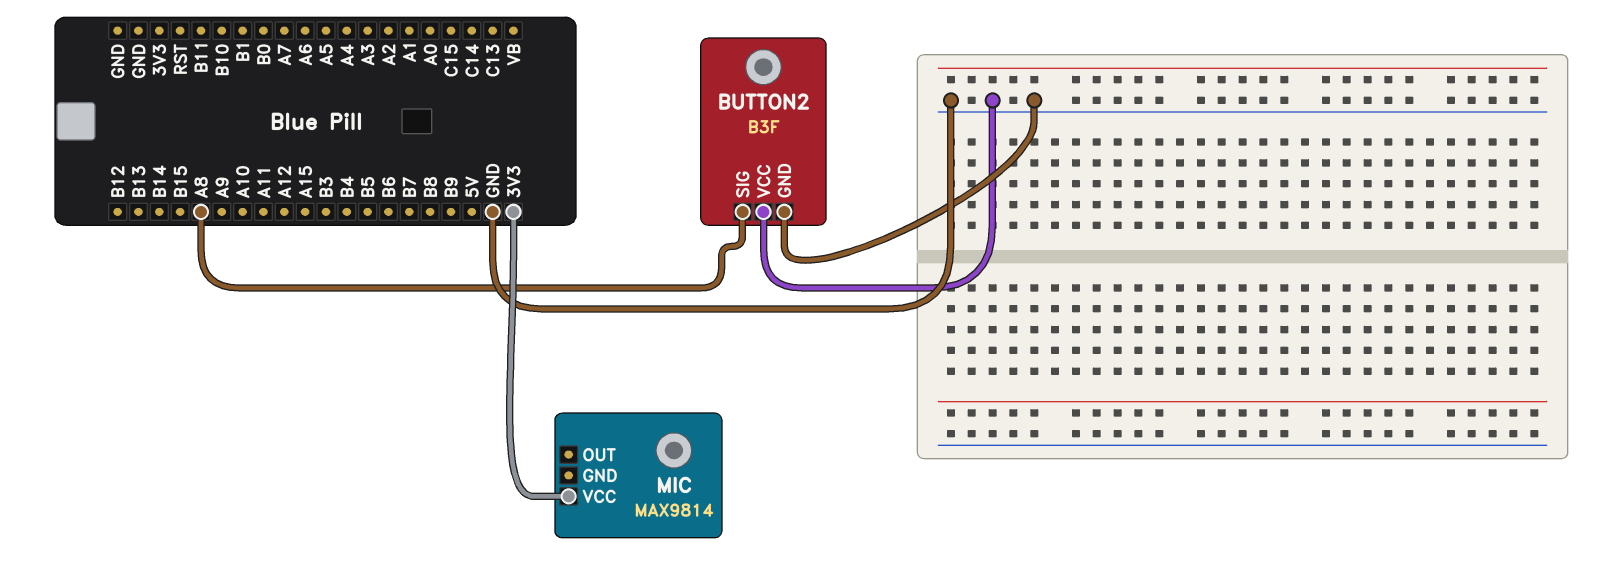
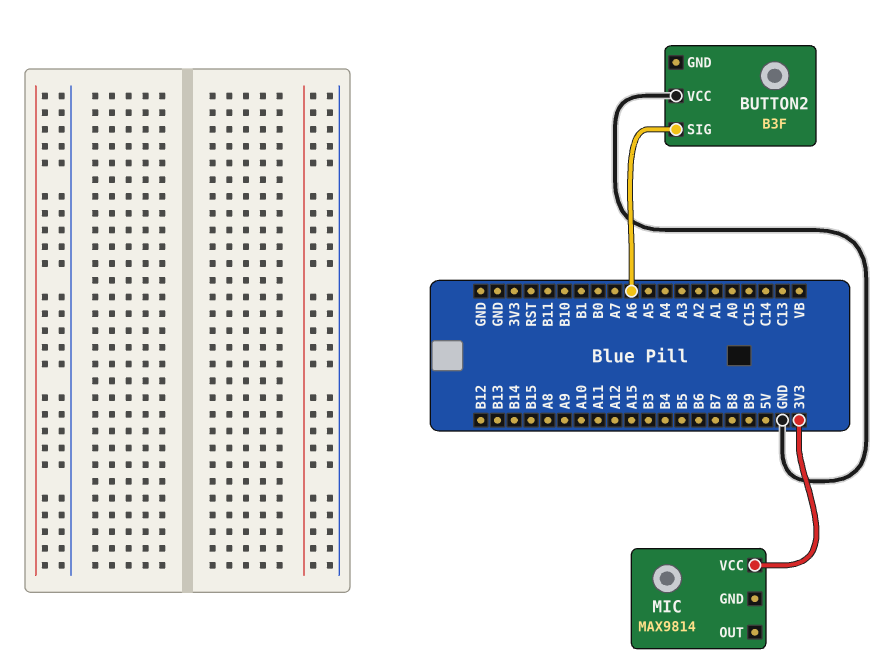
BUTTON2 pin GND: GND -> none
BUTTON2 pin SIG: A8 -> A6

